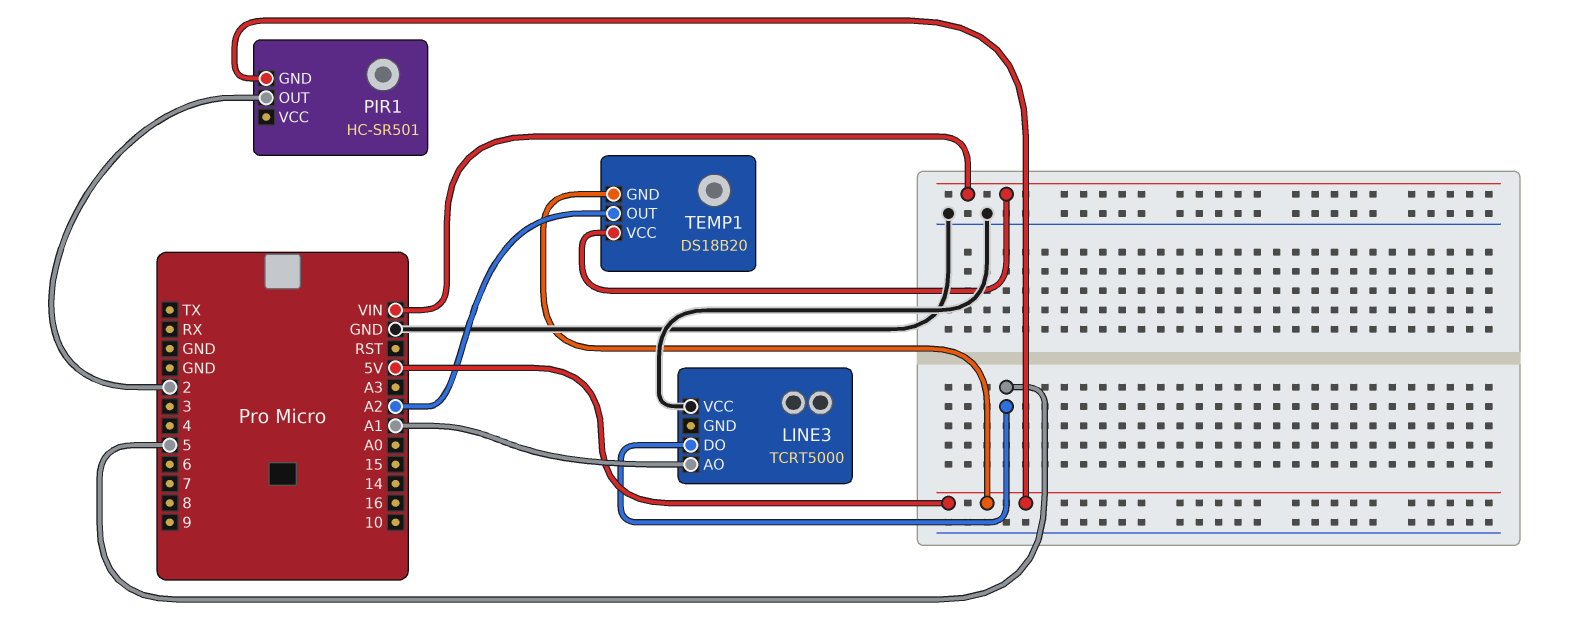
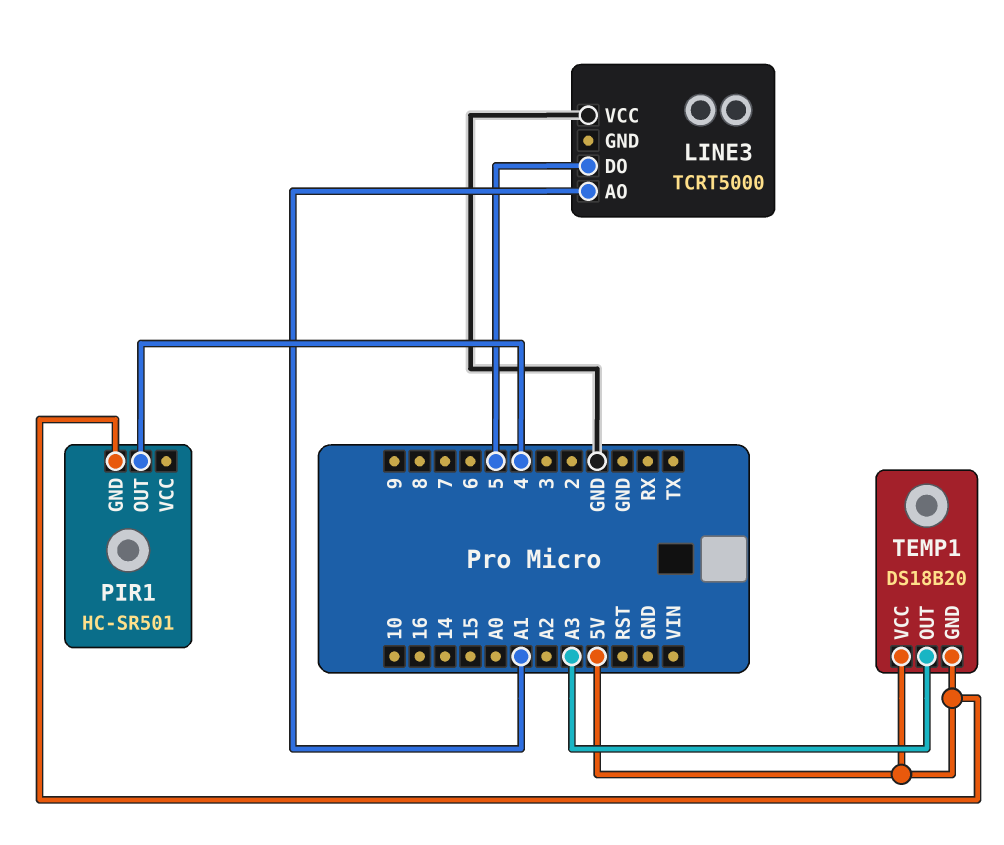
PIR1 pin OUT: 2 -> 4
TEMP1 pin OUT: A2 -> A3
TEMP1 pin VCC: VIN -> 5V

